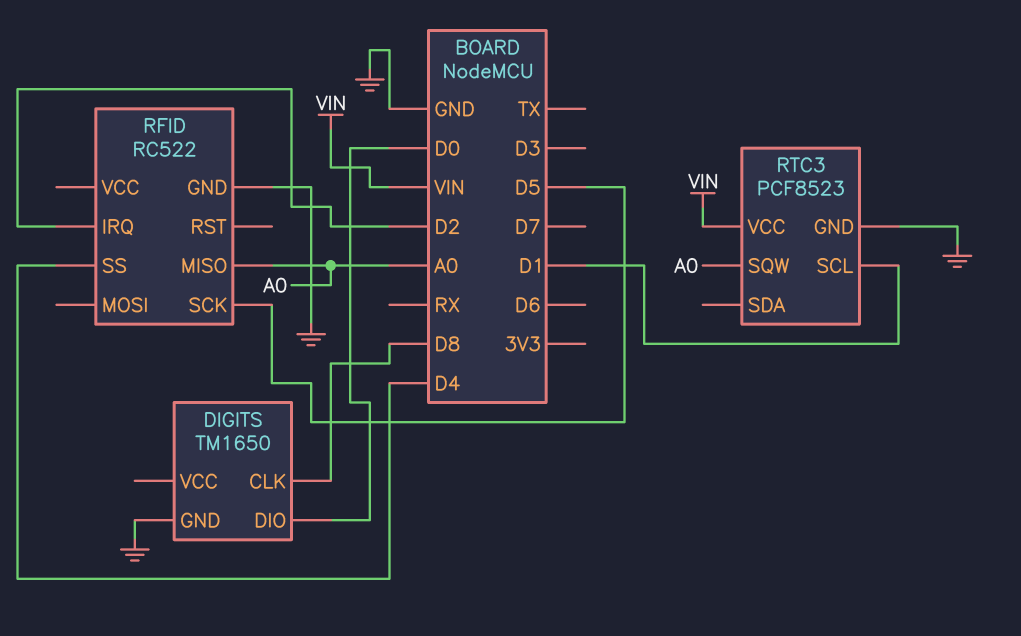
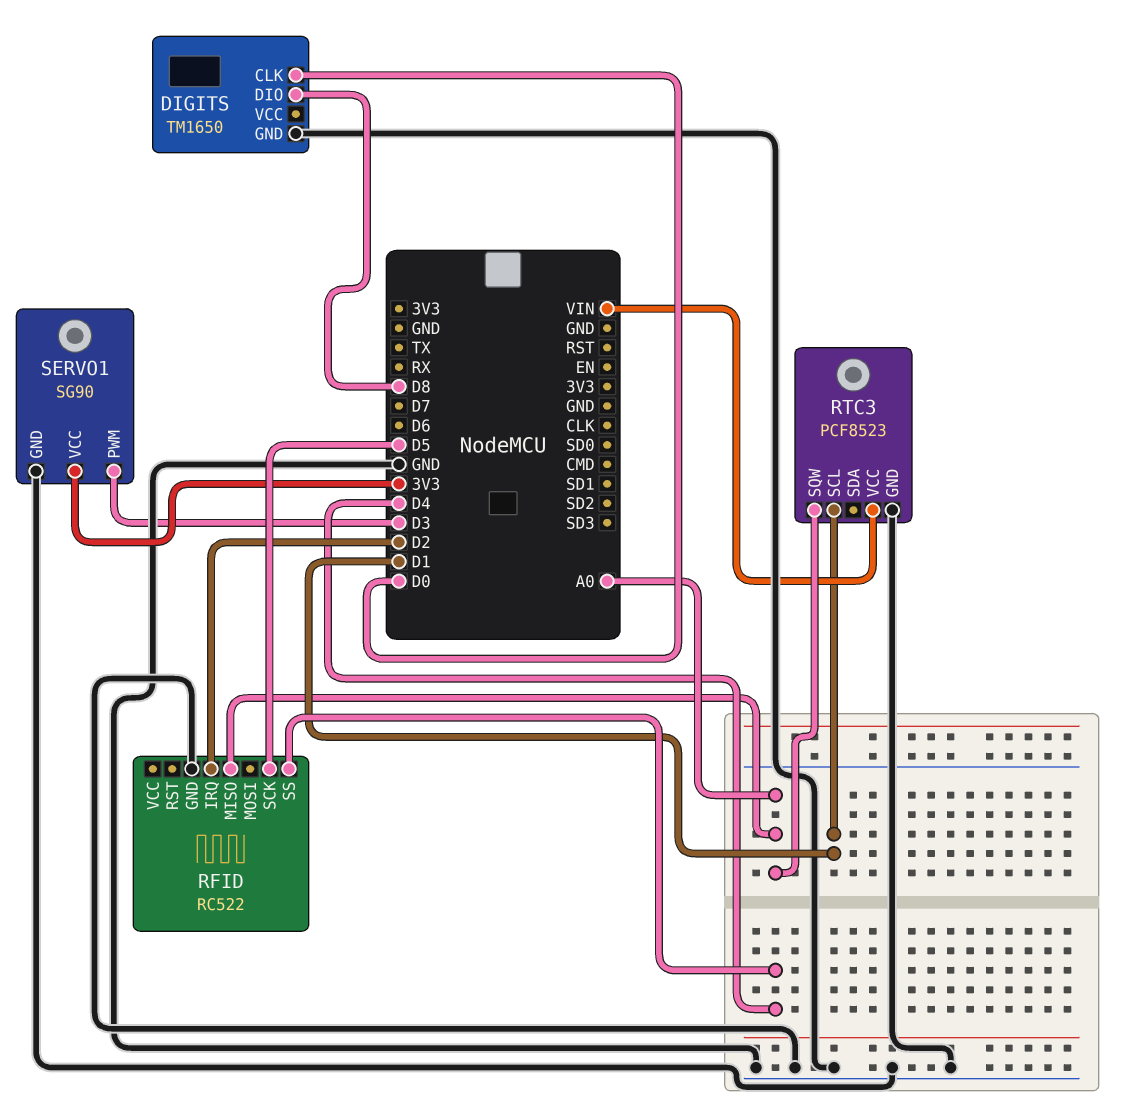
DIGITS pin CLK: D8 -> D0
DIGITS pin DIO: D0 -> D8
SERVO1: none -> SG90
SERVO1 pin GND: none -> GND
SERVO1 pin PWM: none -> D3
SERVO1 pin VCC: none -> 3V3

